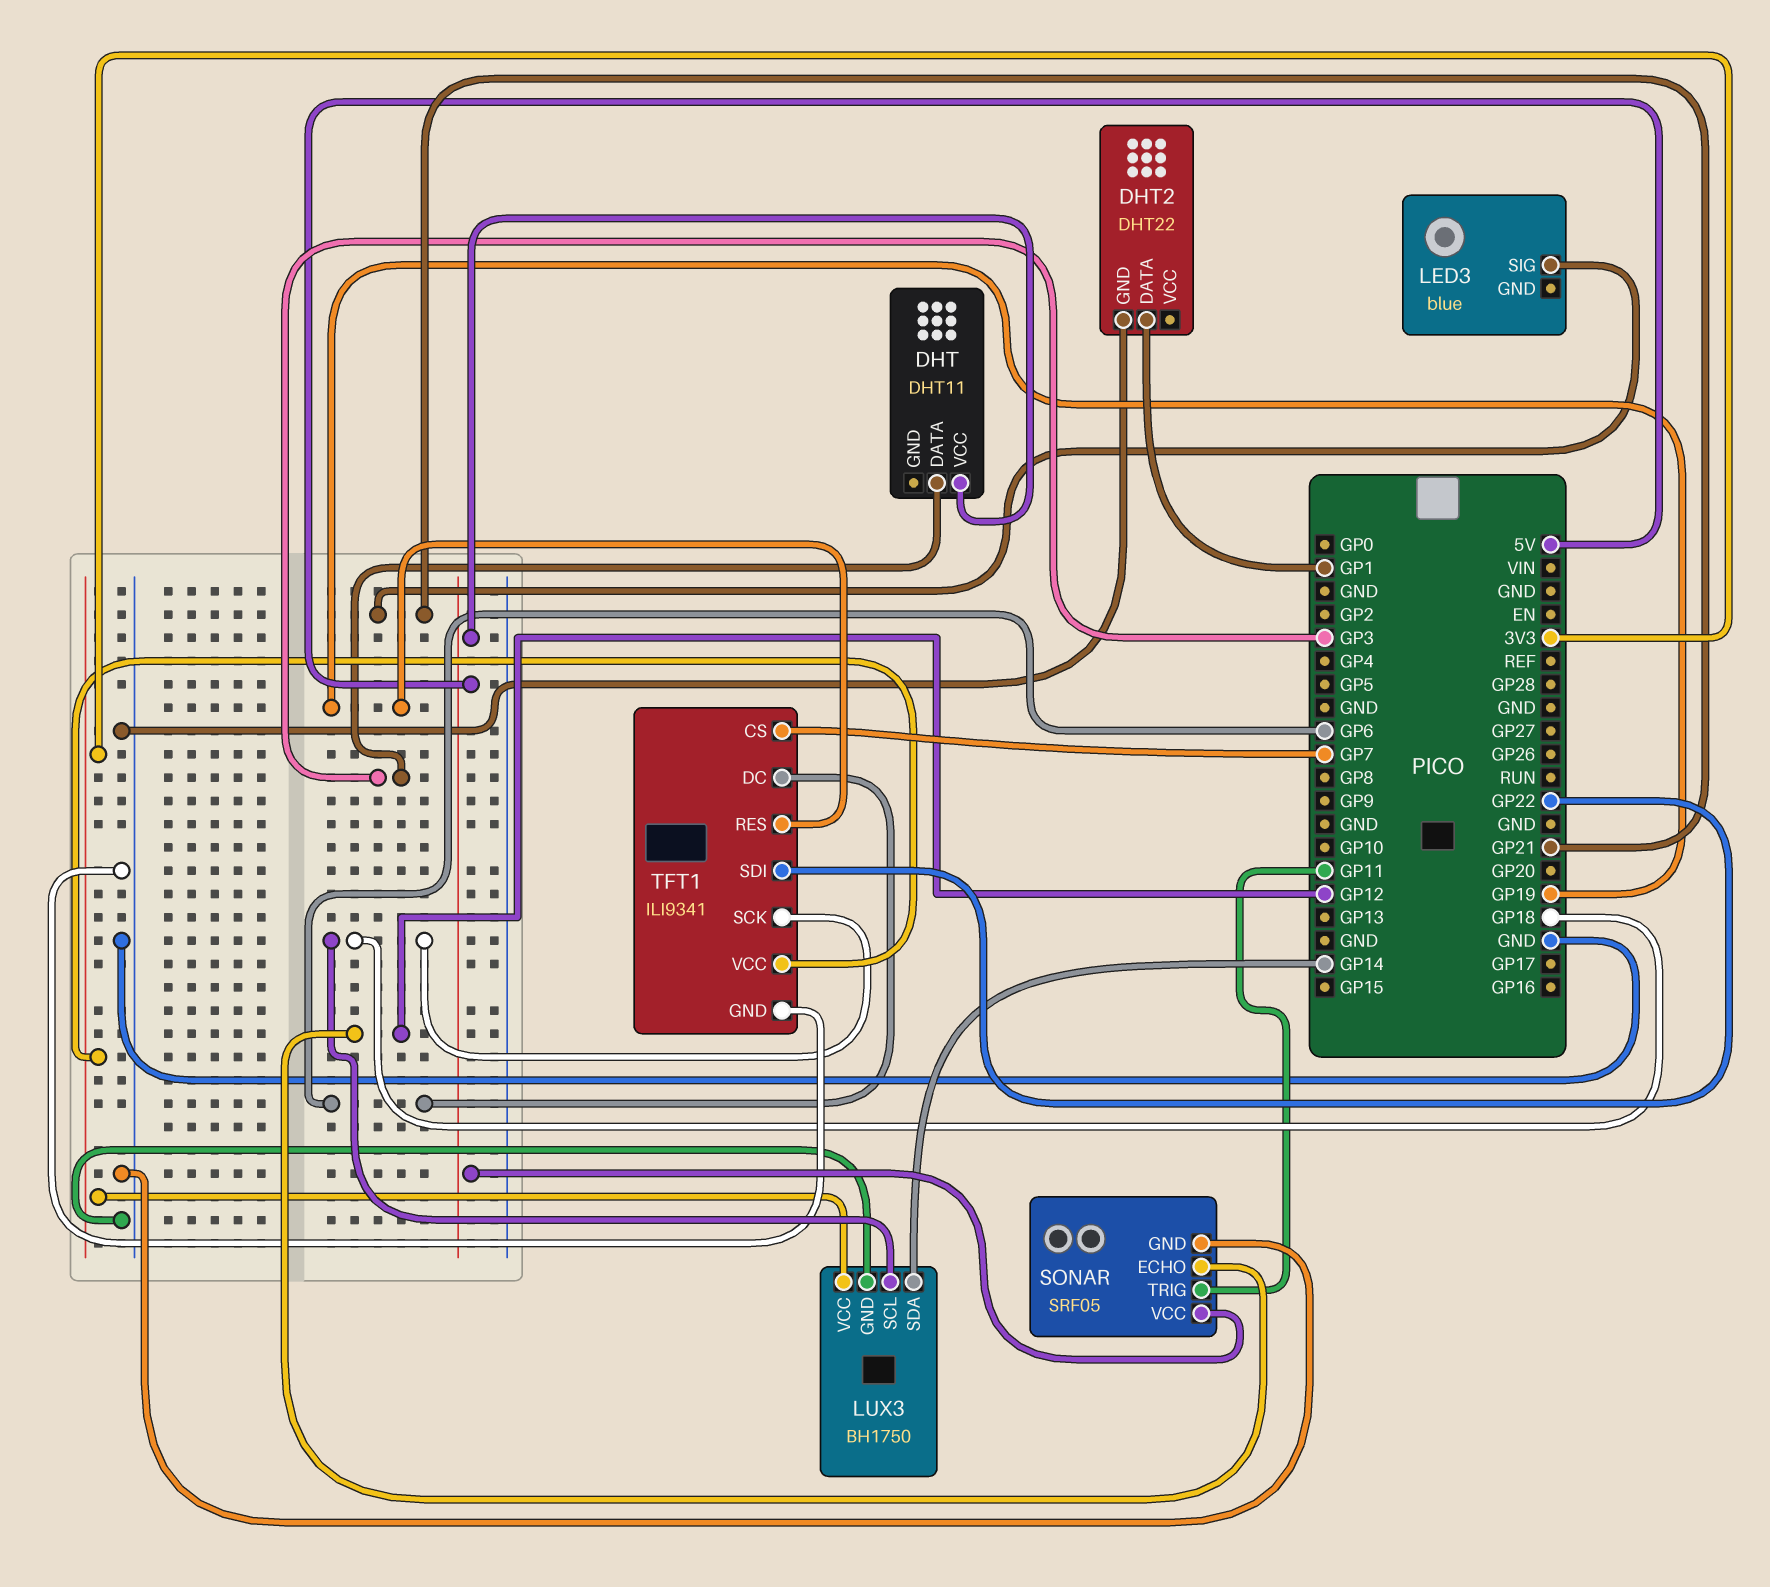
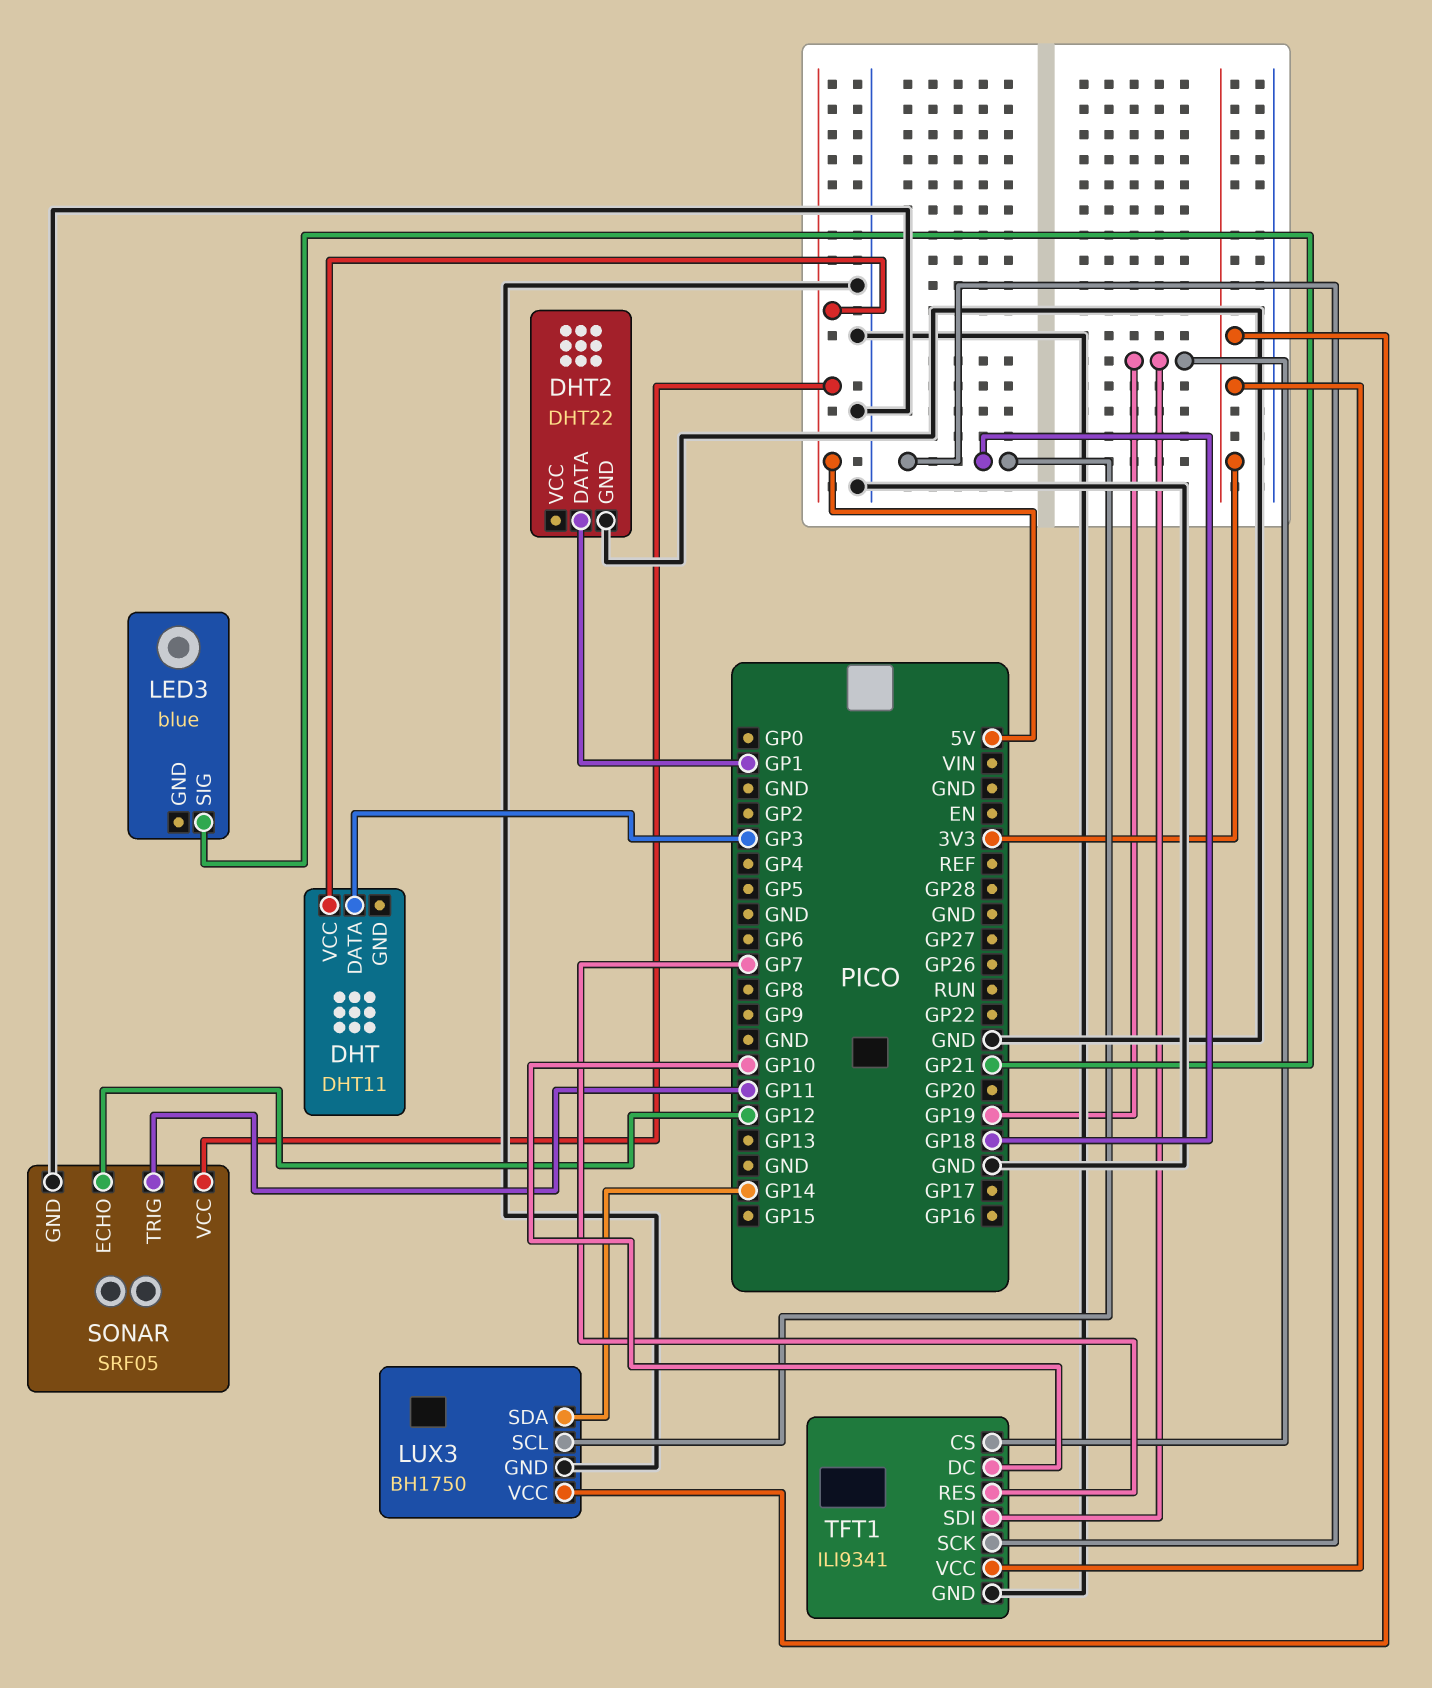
TFT1 pin CS: GP7 -> GP19
TFT1 pin DC: GP6 -> GP10
TFT1 pin RES: GP19 -> GP7
TFT1 pin SDI: GP22 -> GP19

